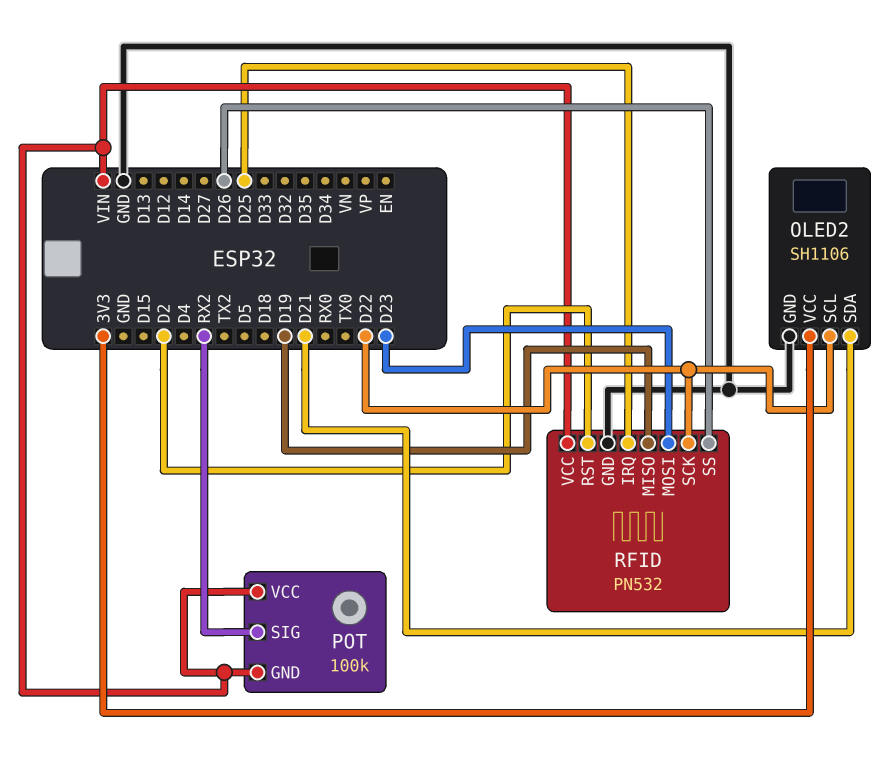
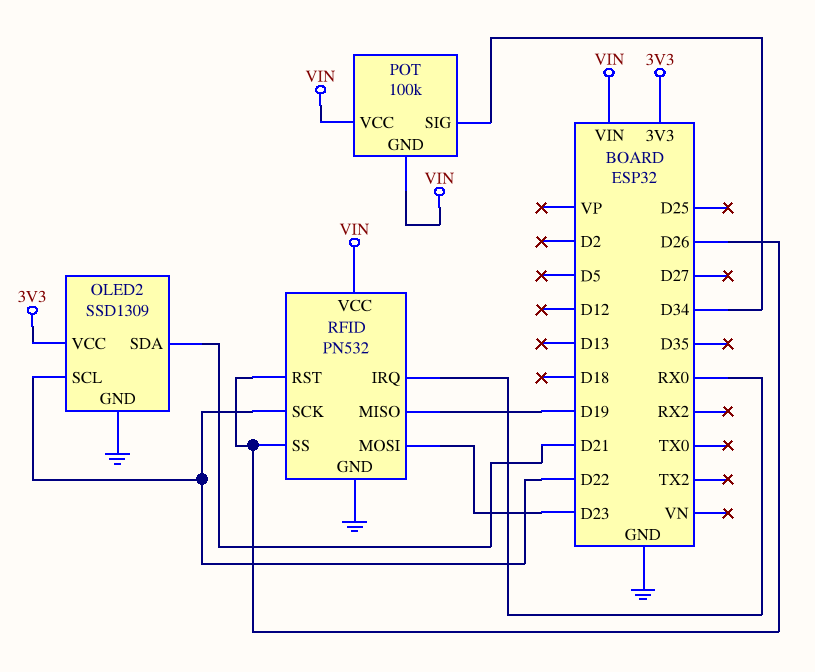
OLED2: SH1106 -> SSD1309
POT pin SIG: RX2 -> D34
RFID pin IRQ: D25 -> RX0
RFID pin RST: D2 -> D26

